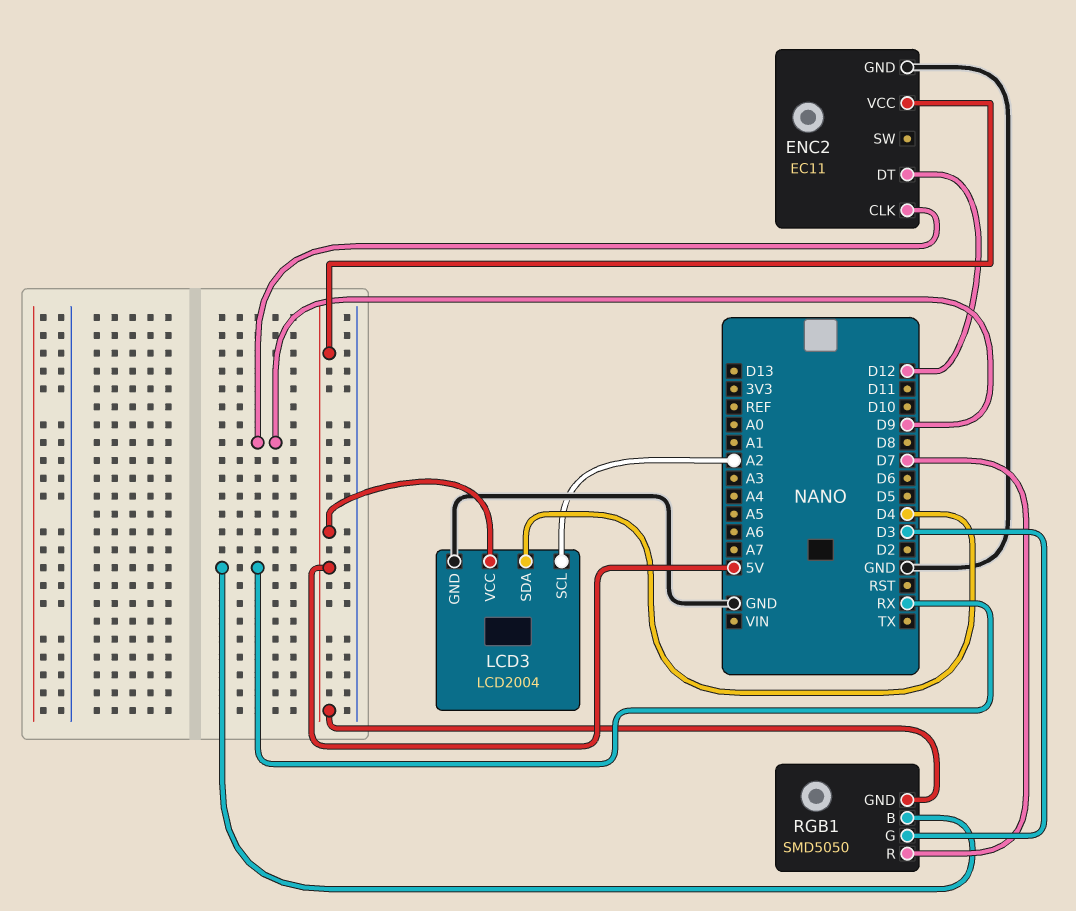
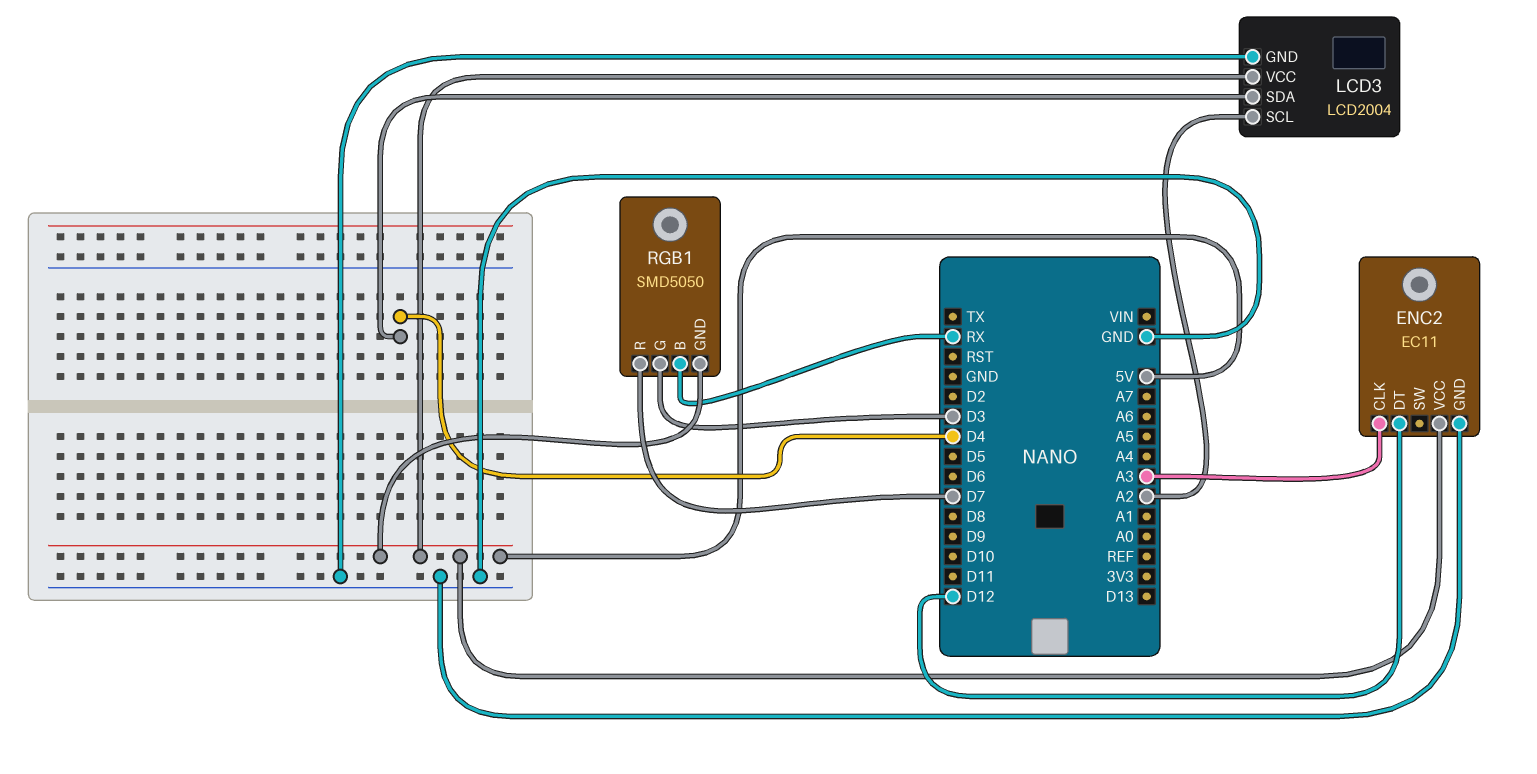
ENC2 pin CLK: D9 -> A3

